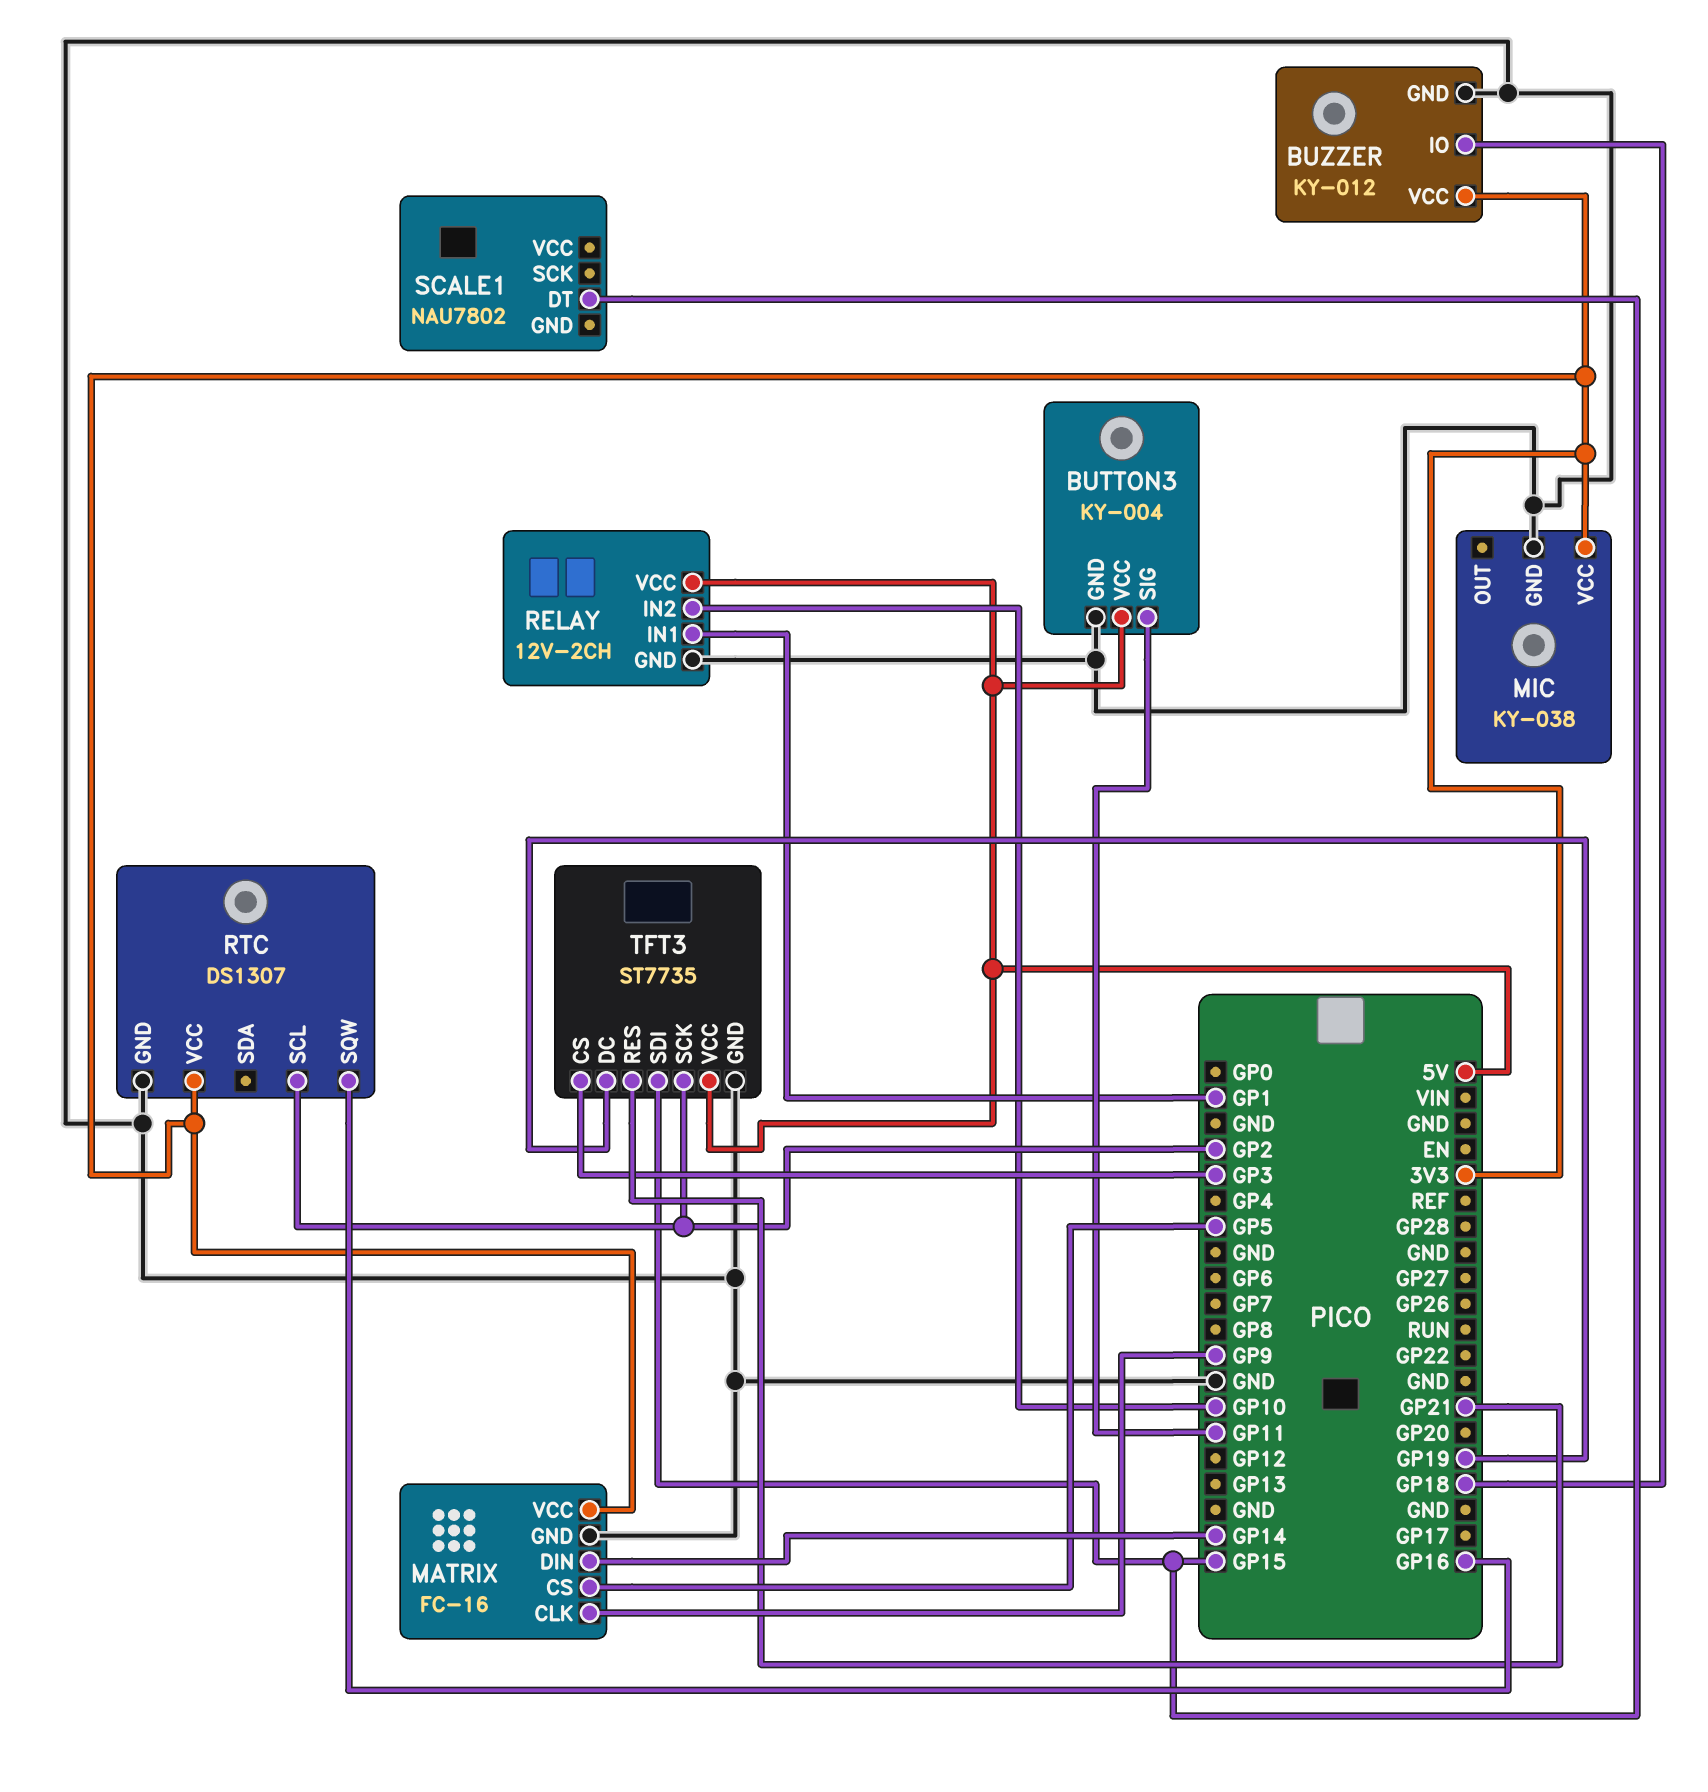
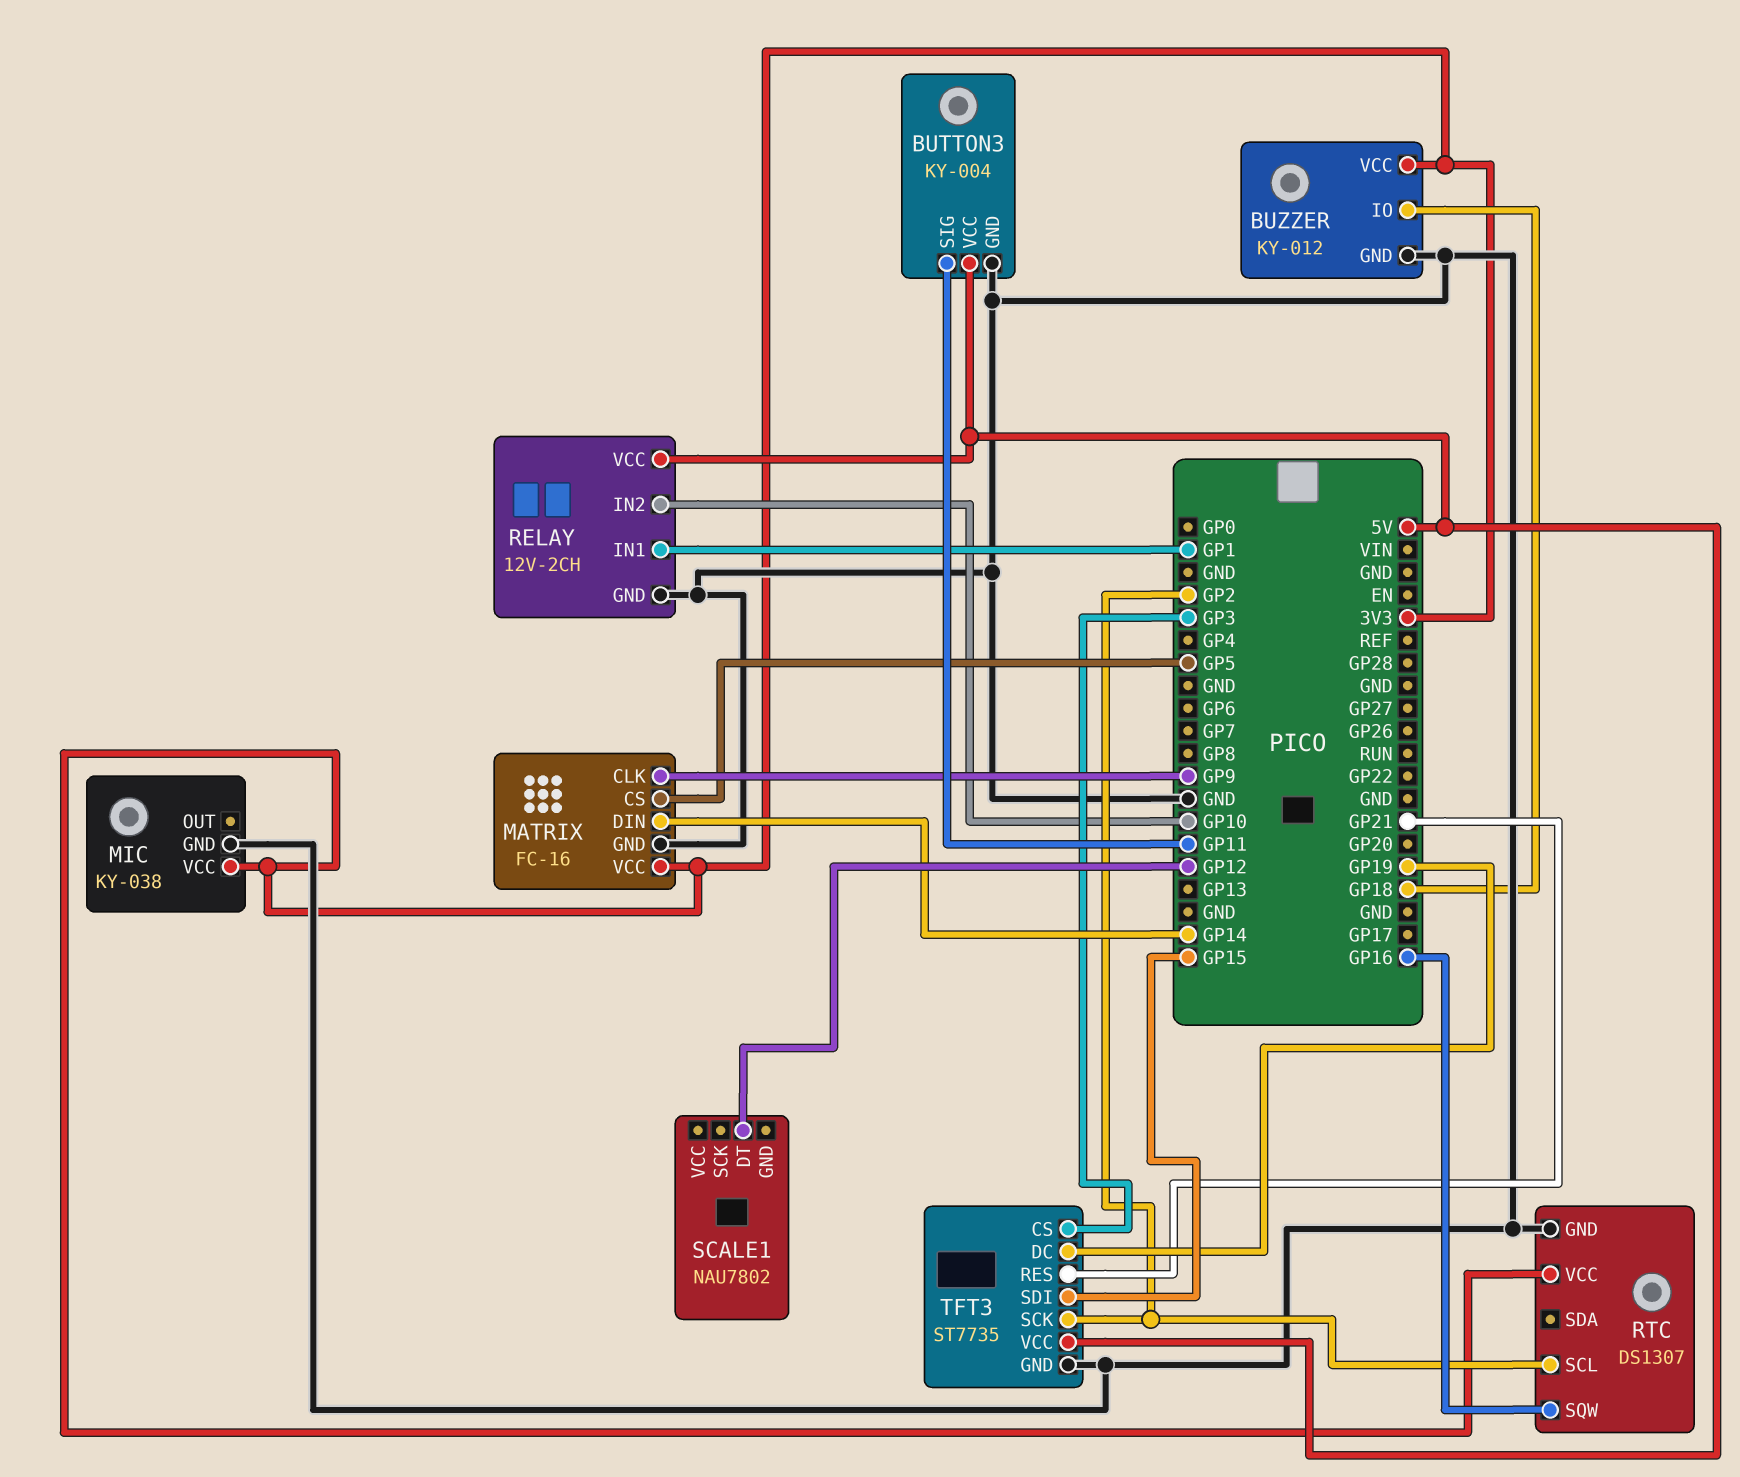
SCALE1 pin DT: GP15 -> GP12

